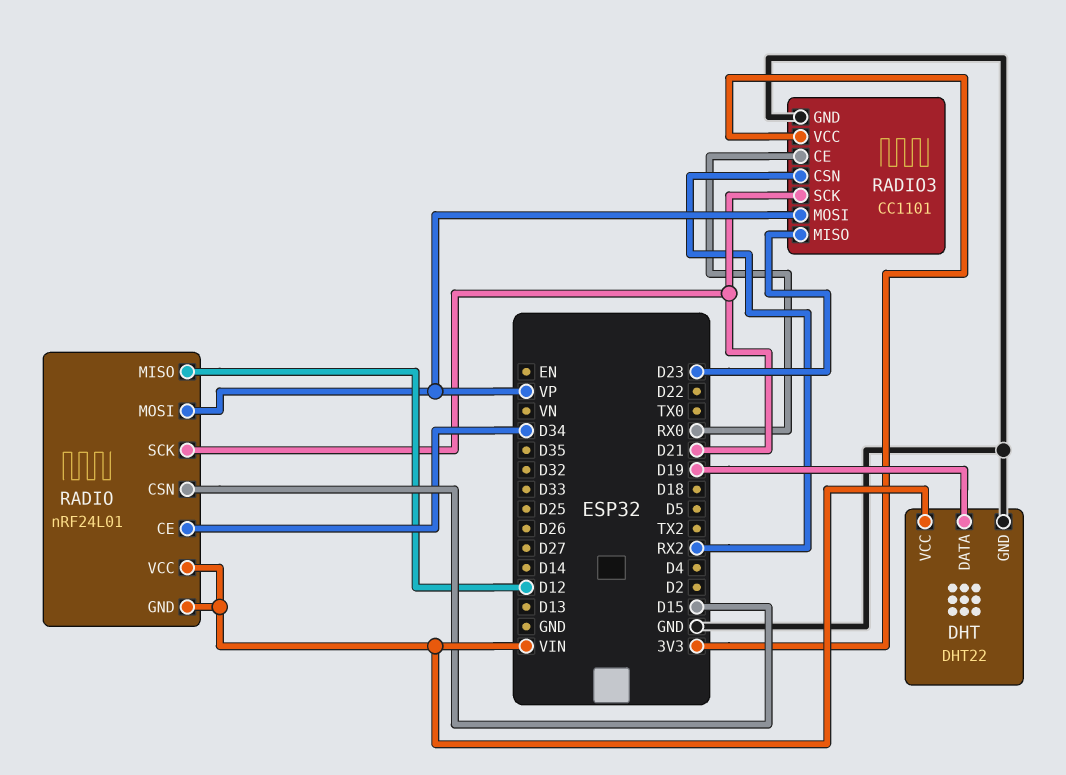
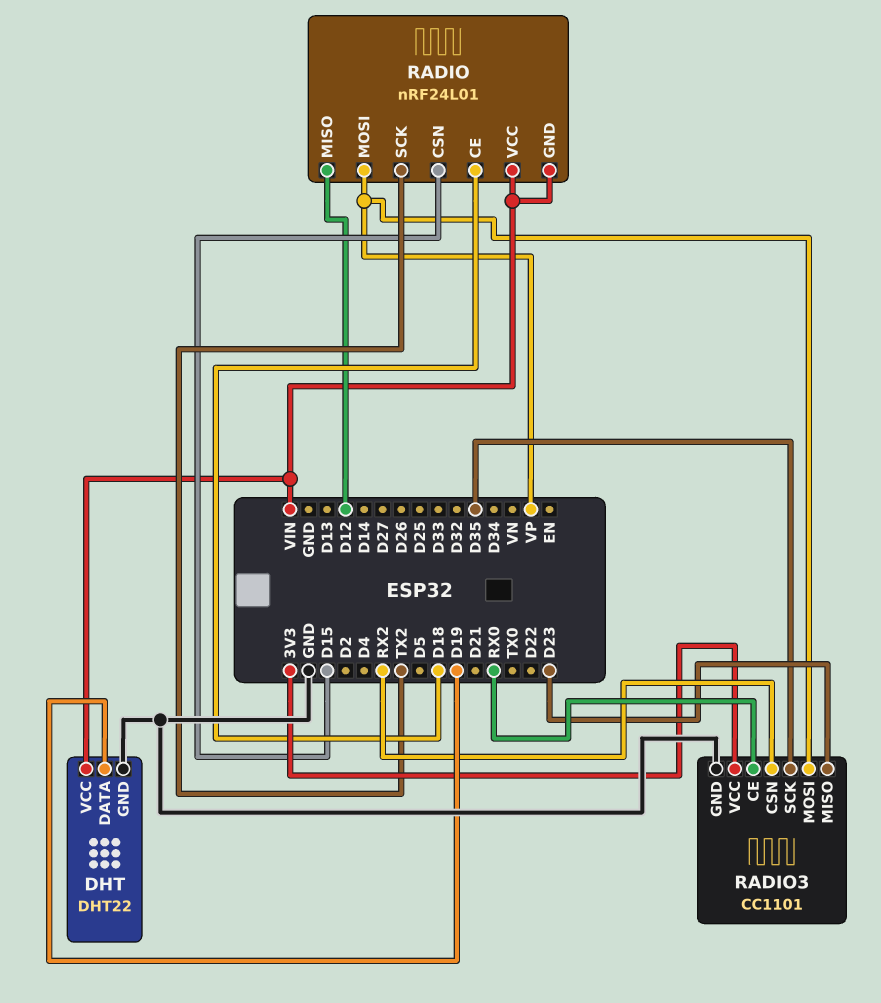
RADIO pin CE: D34 -> D18
RADIO pin SCK: D21 -> TX2
RADIO3 pin SCK: D21 -> D35

